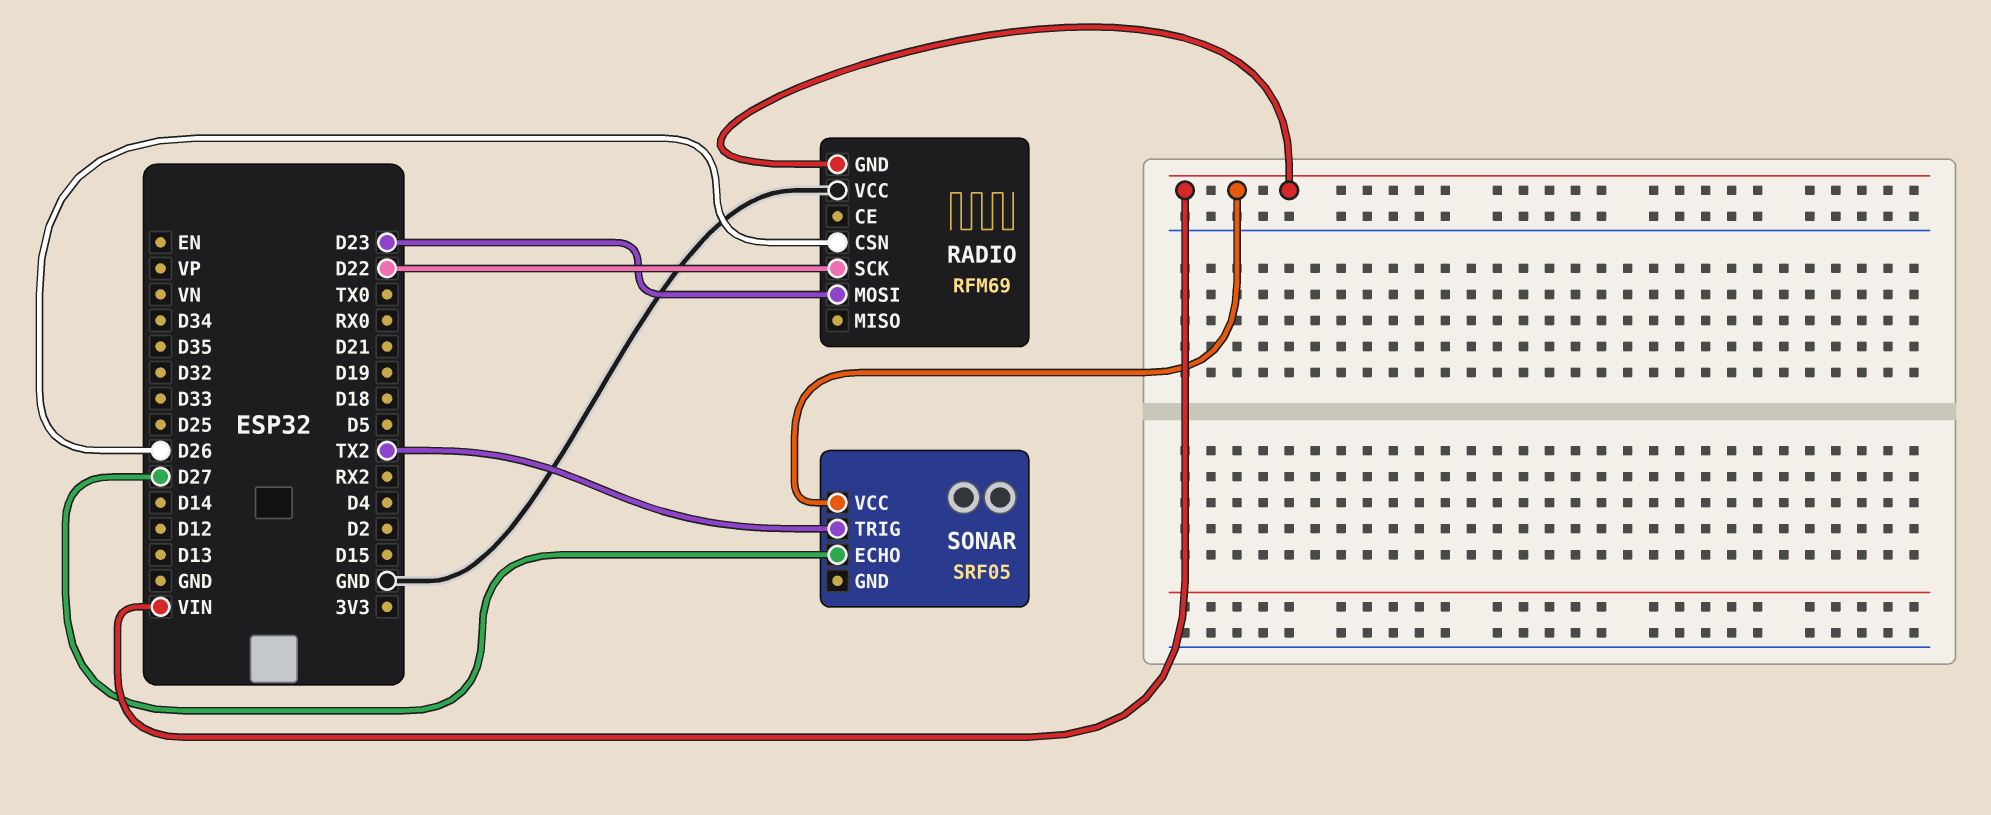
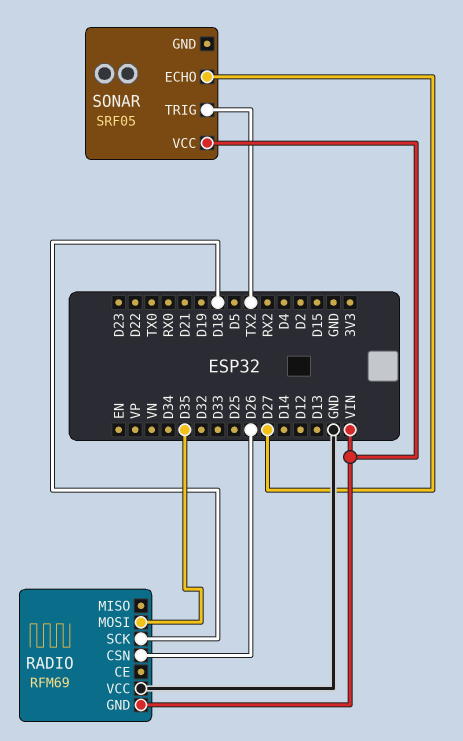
RADIO pin MOSI: D23 -> D35
RADIO pin SCK: D22 -> D18

